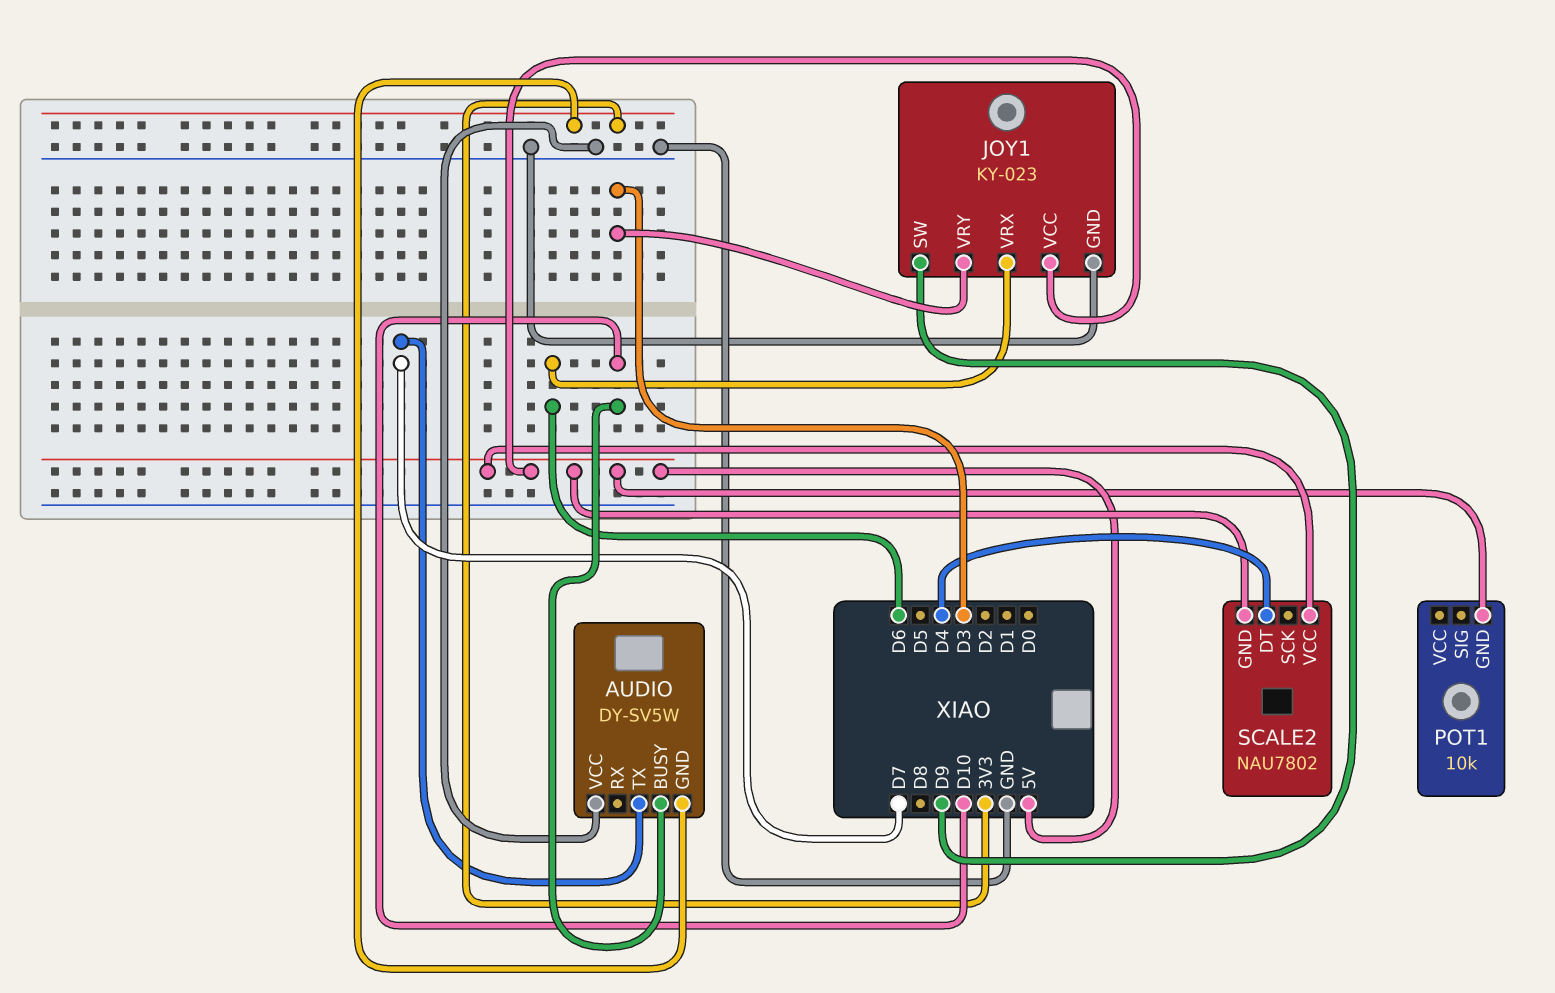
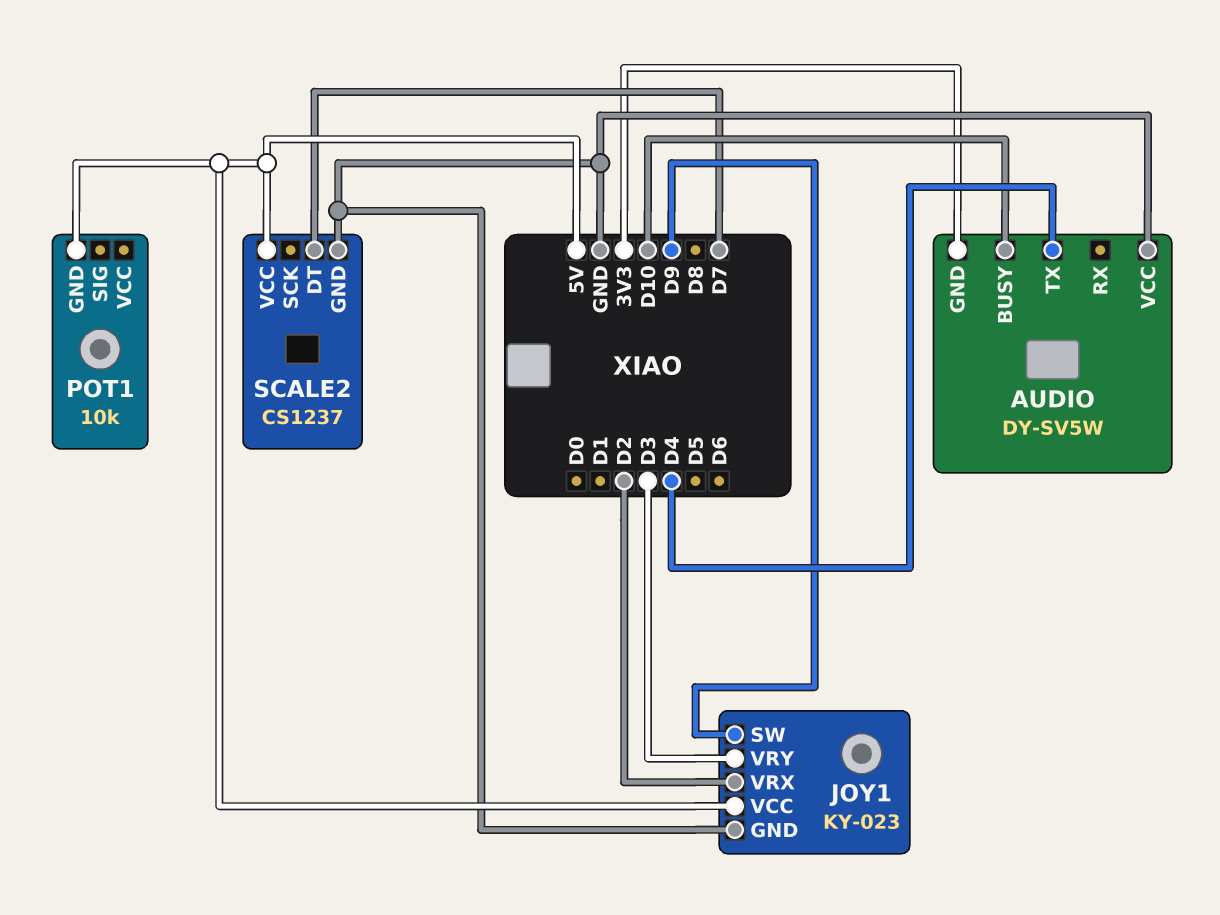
AUDIO pin TX: D7 -> D4
JOY1 pin VRX: D6 -> D2
SCALE2: NAU7802 -> CS1237
SCALE2 pin DT: D4 -> D7
SCALE2 pin GND: 5V -> GND

